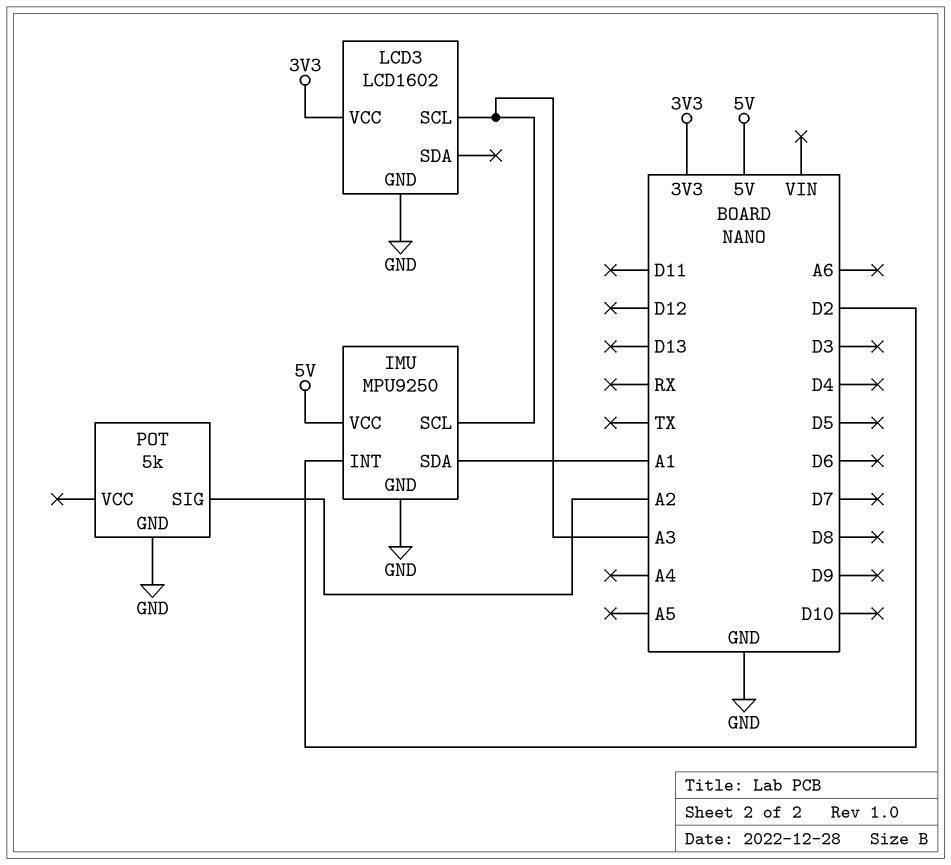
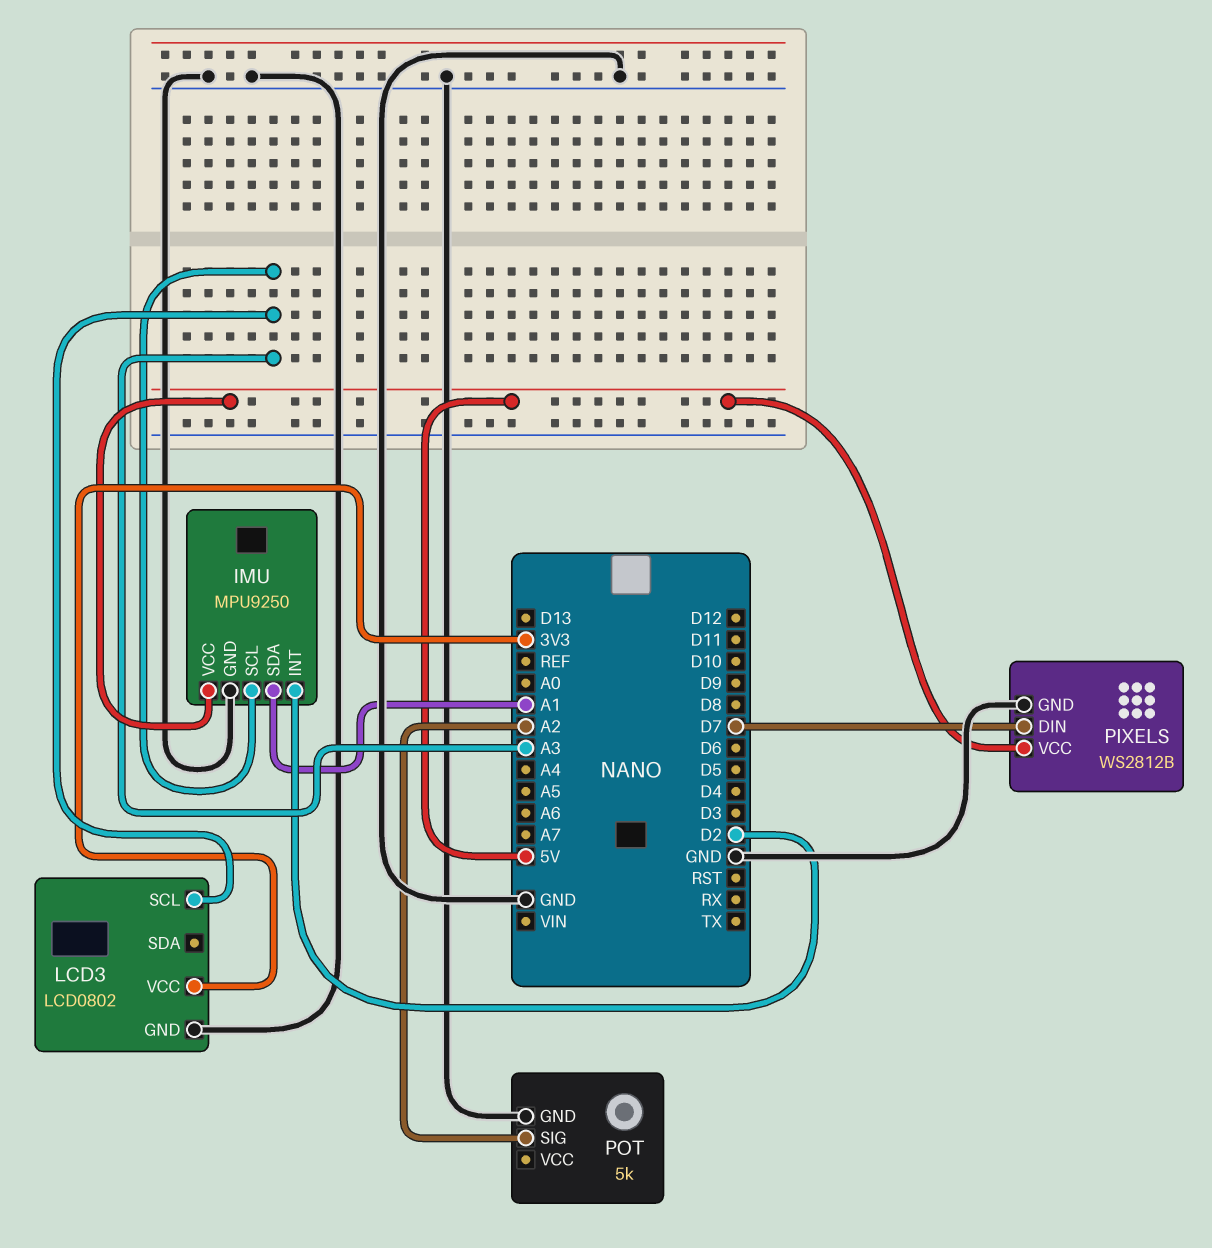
LCD3: LCD1602 -> LCD0802
PIXELS: none -> WS2812B
PIXELS pin DIN: none -> D7
PIXELS pin GND: none -> GND
PIXELS pin VCC: none -> 5V

